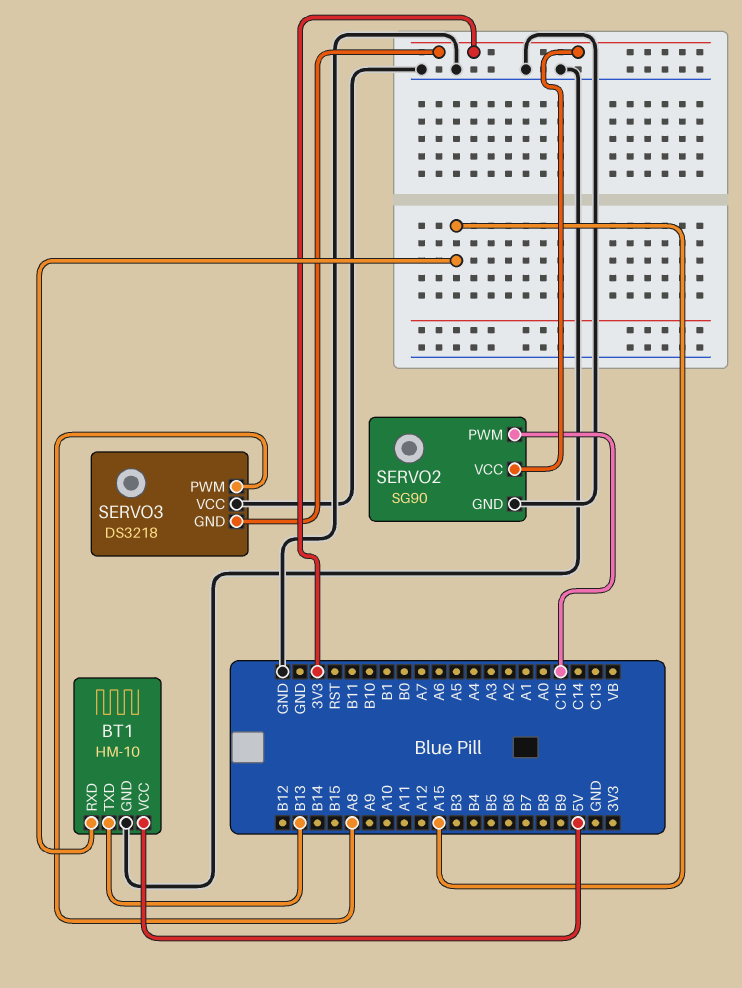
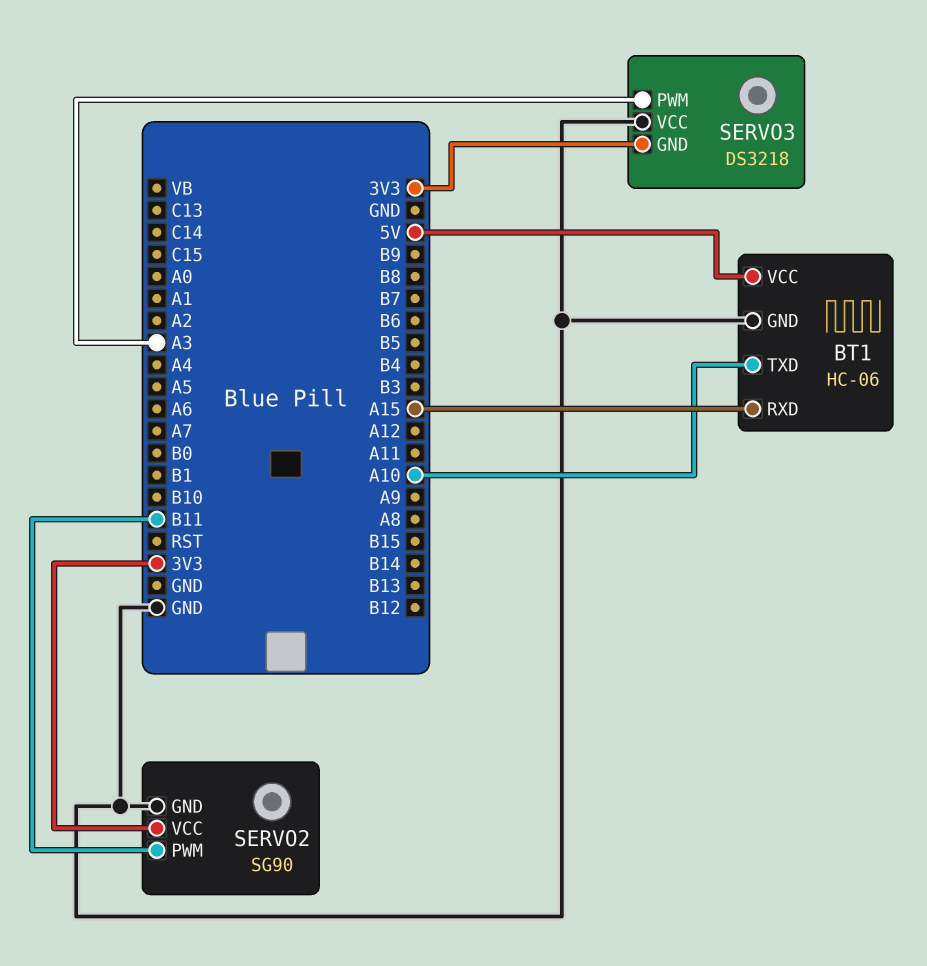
BT1: HM-10 -> HC-06
BT1 pin TXD: B13 -> A10
SERVO2 pin PWM: C15 -> B11
SERVO3 pin PWM: A8 -> A3

